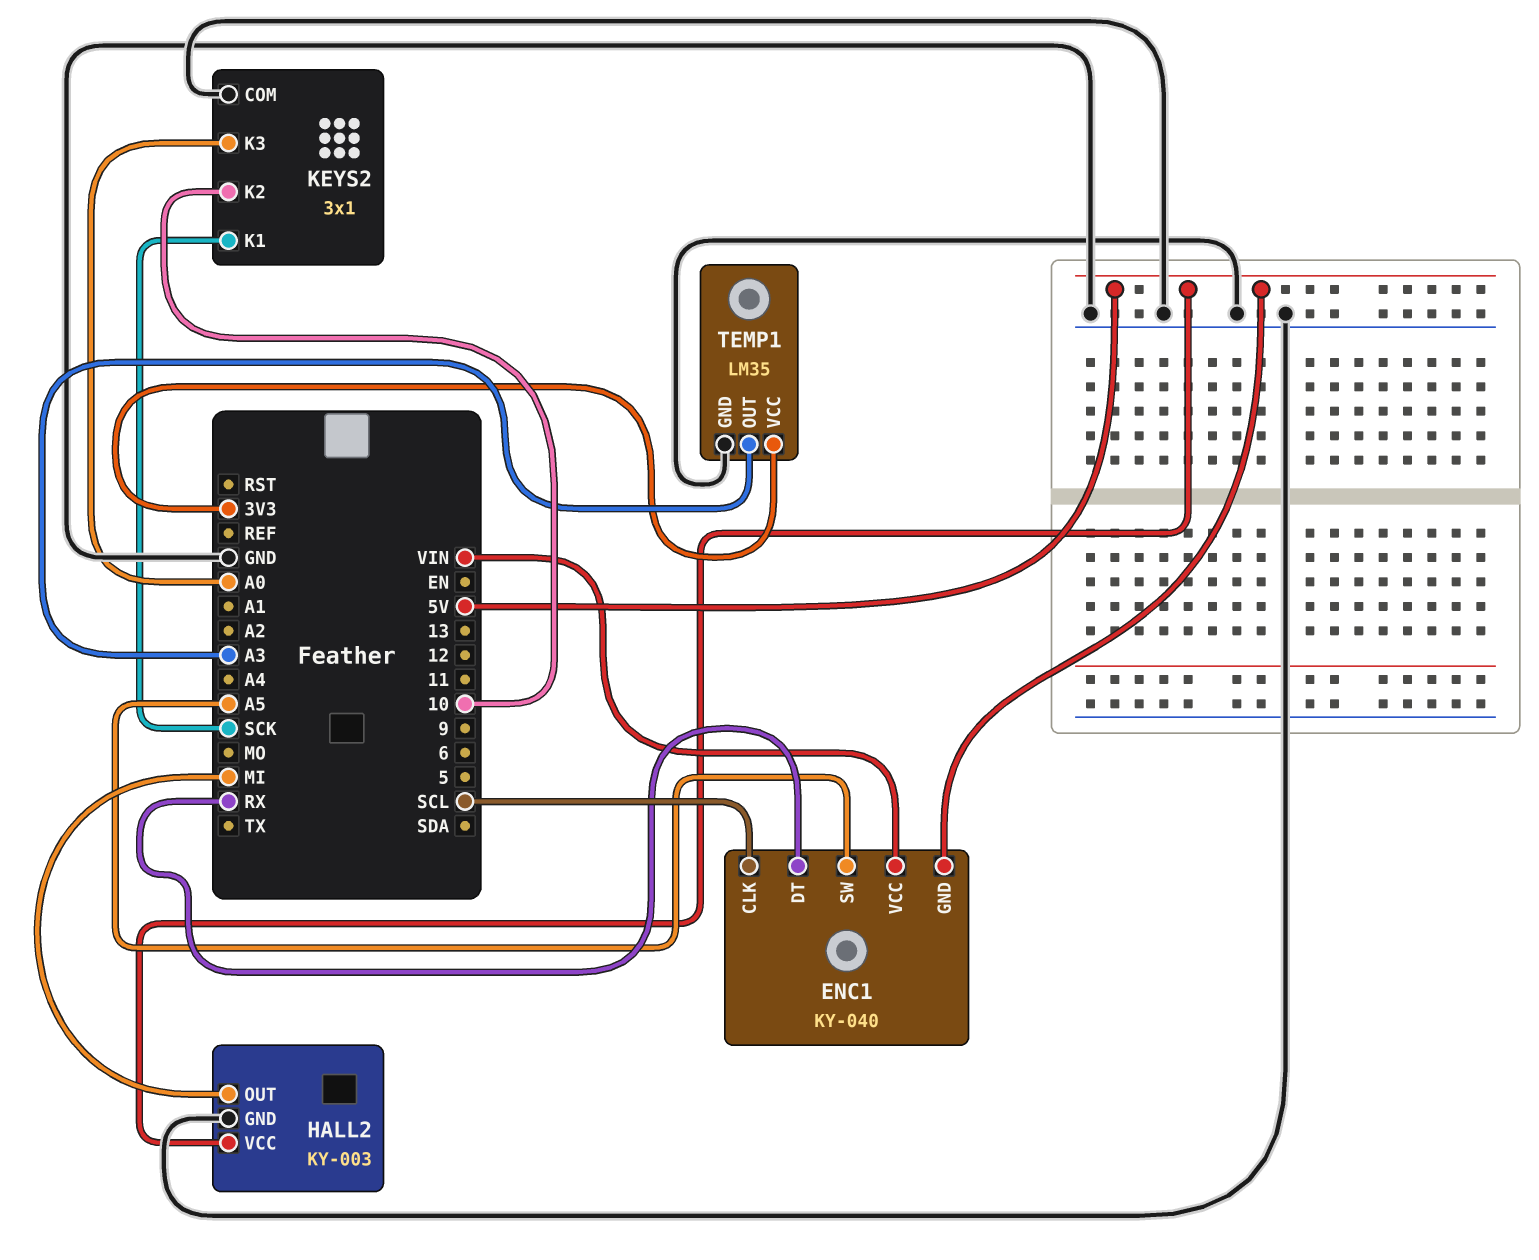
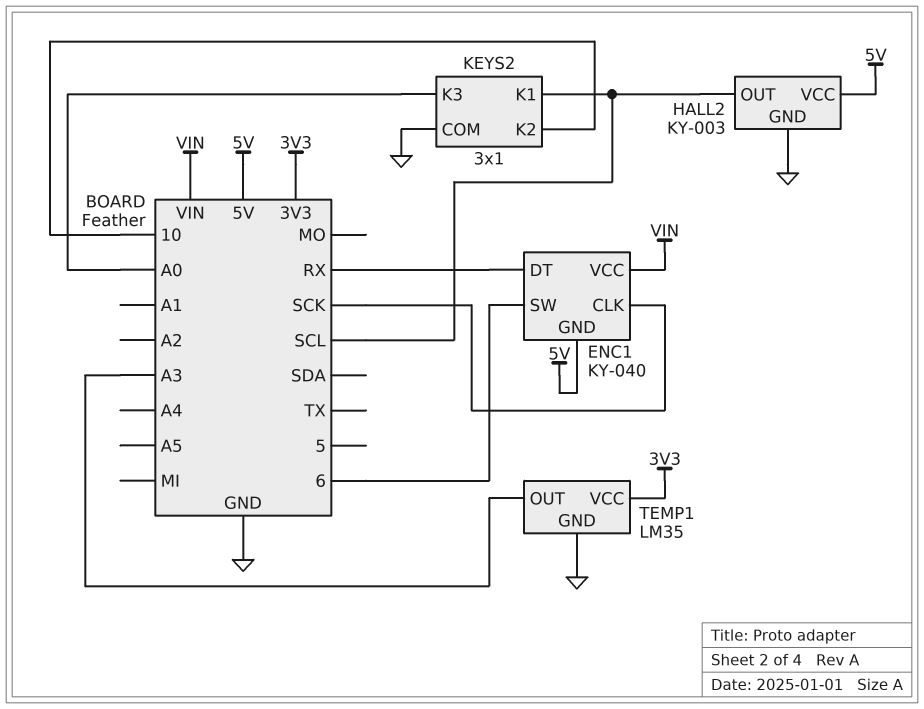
ENC1 pin CLK: SCL -> SCK
ENC1 pin SW: A5 -> 6
HALL2 pin OUT: MI -> SCL
KEYS2 pin K1: SCK -> SCL

